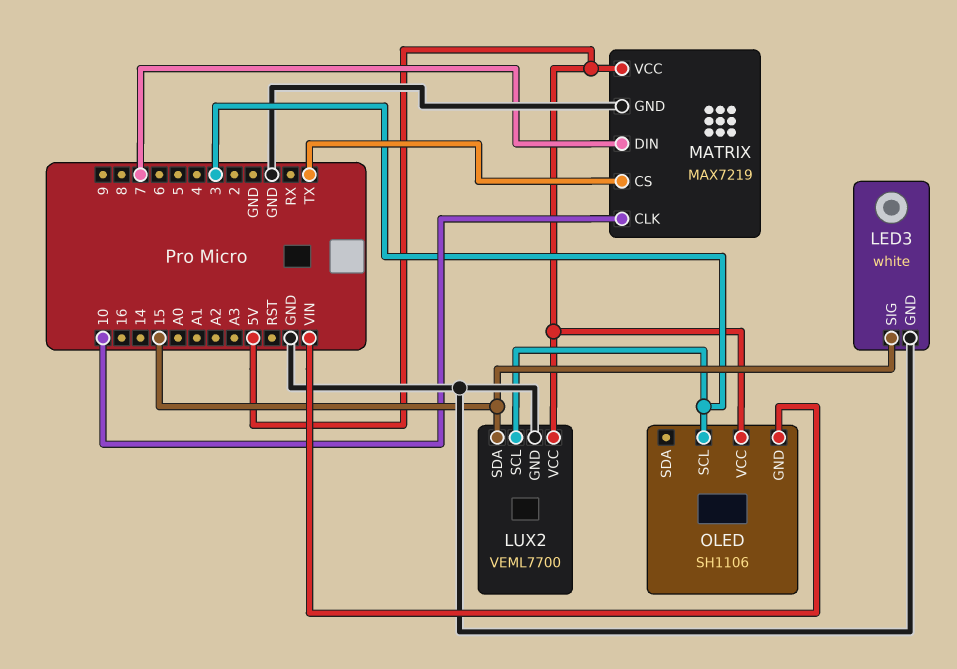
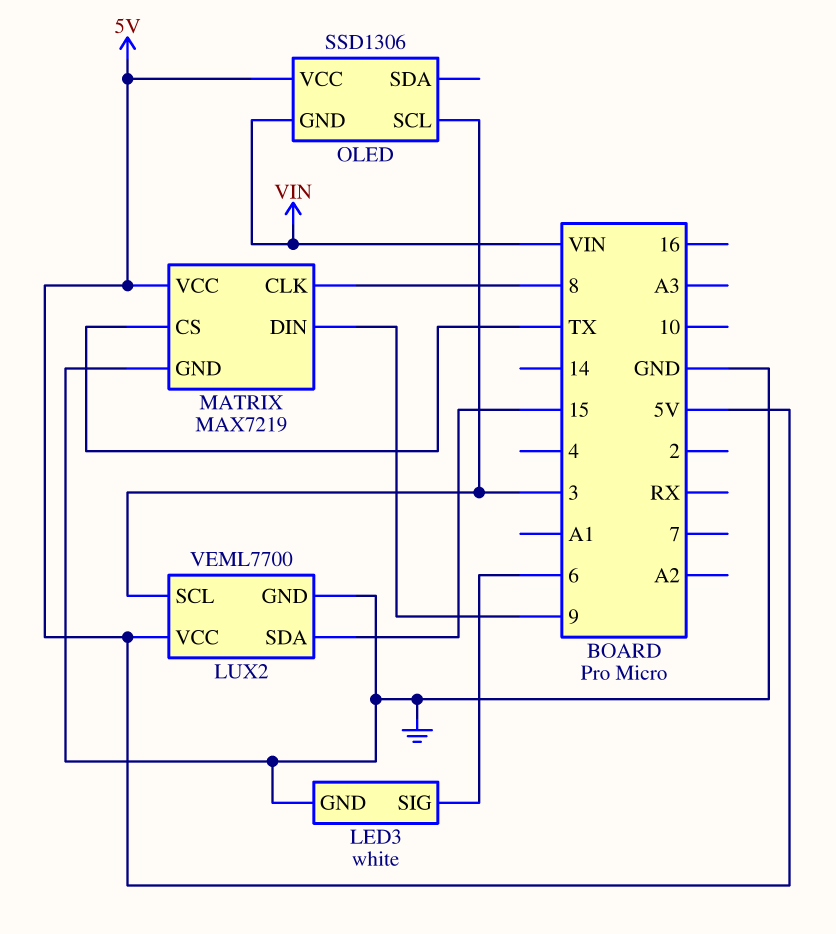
LED3 pin SIG: 15 -> 6
MATRIX pin CLK: 10 -> 8
MATRIX pin DIN: 7 -> 9
OLED: SH1106 -> SSD1306

